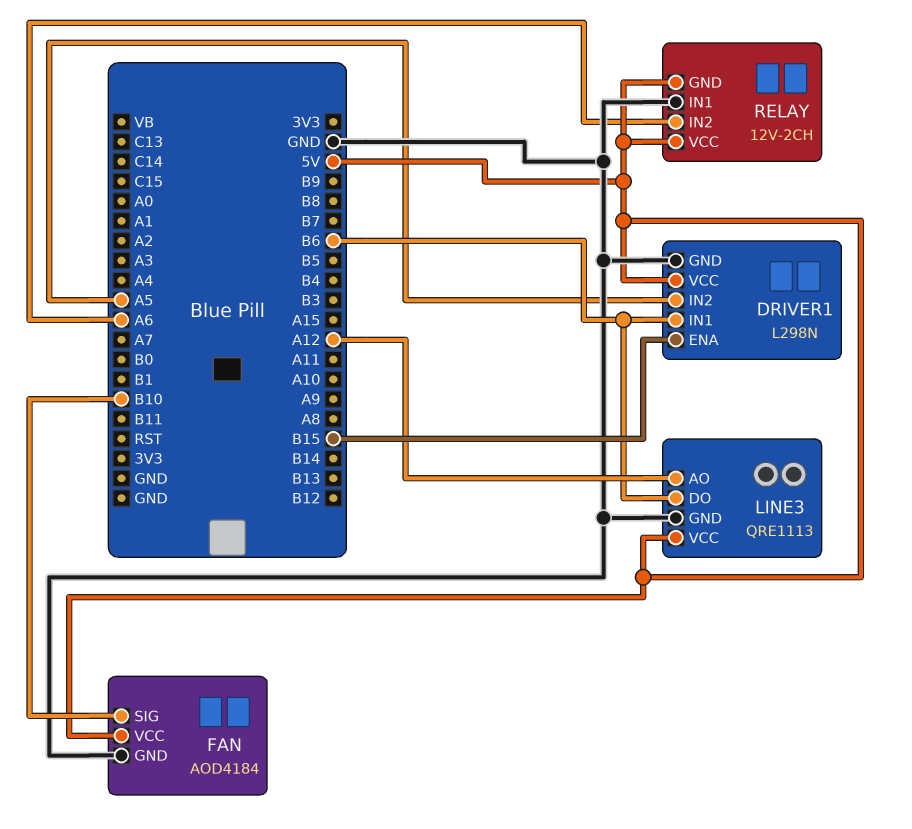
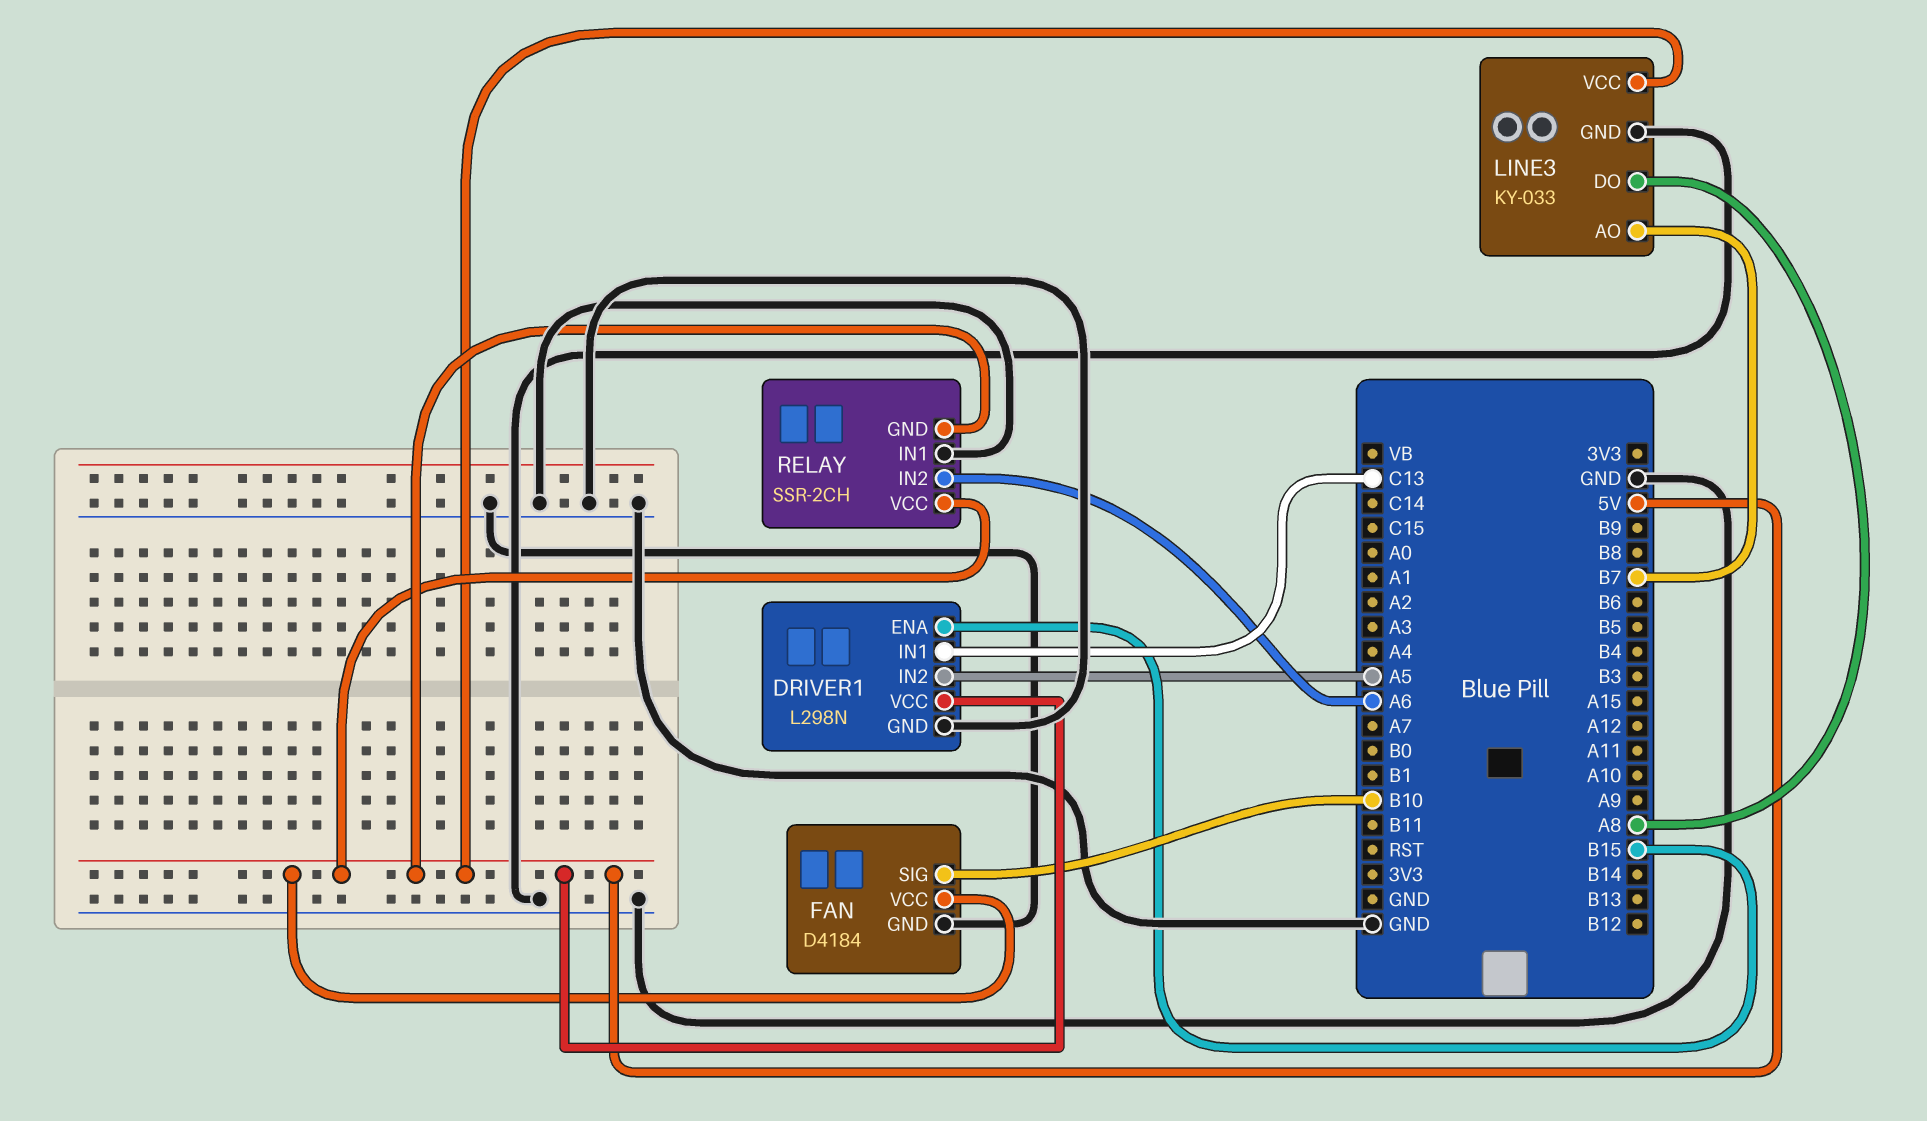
DRIVER1 pin IN1: B6 -> C13
FAN: AOD4184 -> D4184
LINE3: QRE1113 -> KY-033
LINE3 pin AO: A12 -> B7
LINE3 pin DO: B6 -> A8
RELAY: 12V-2CH -> SSR-2CH

